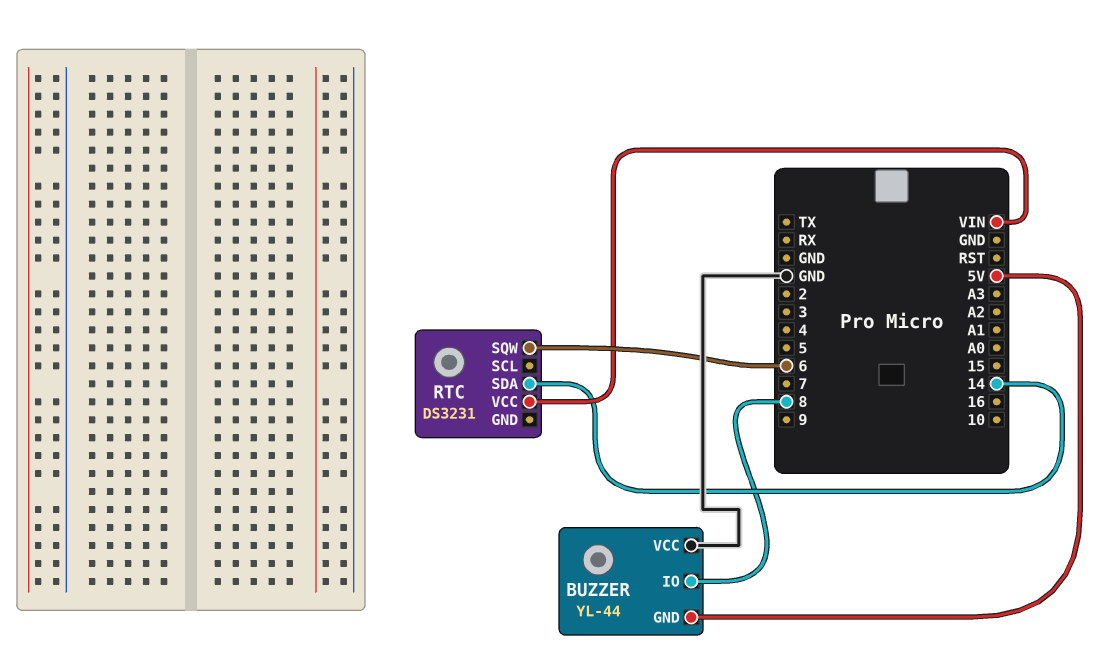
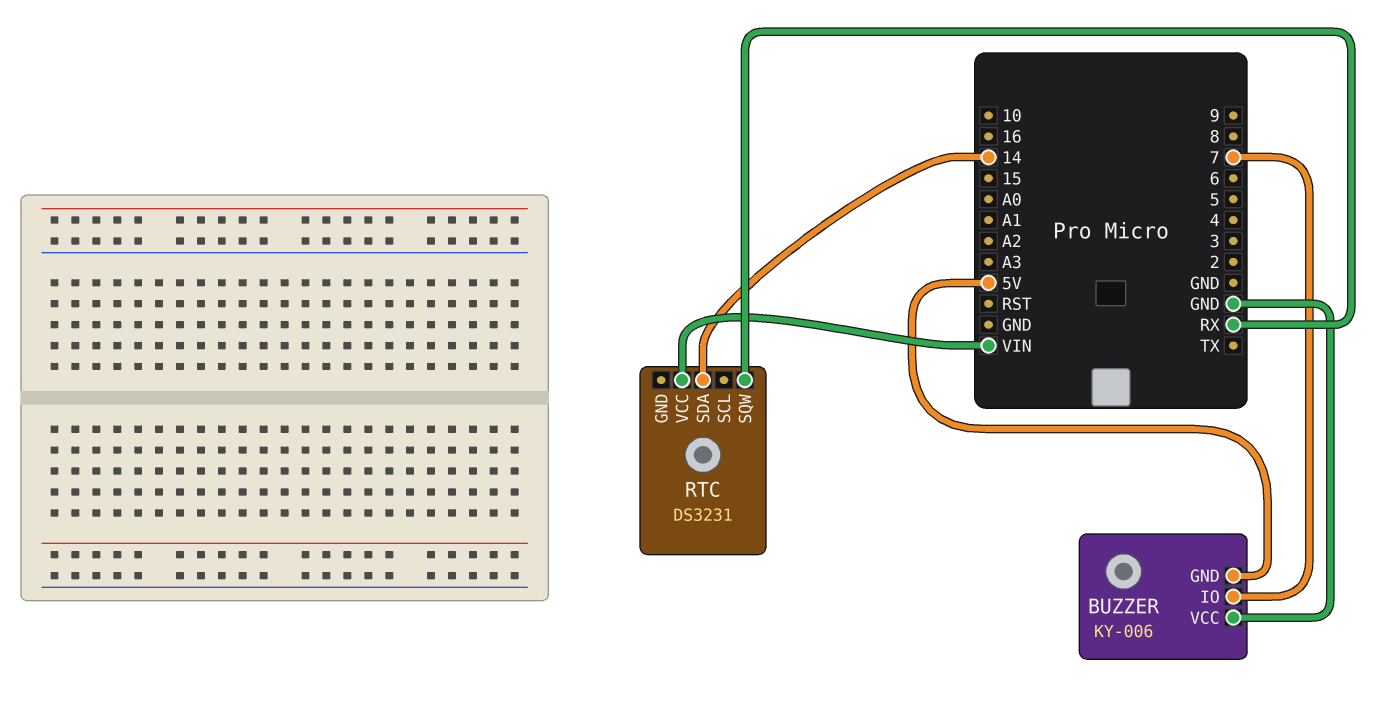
BUZZER: YL-44 -> KY-006
BUZZER pin IO: 8 -> 7
RTC pin SQW: 6 -> RX

